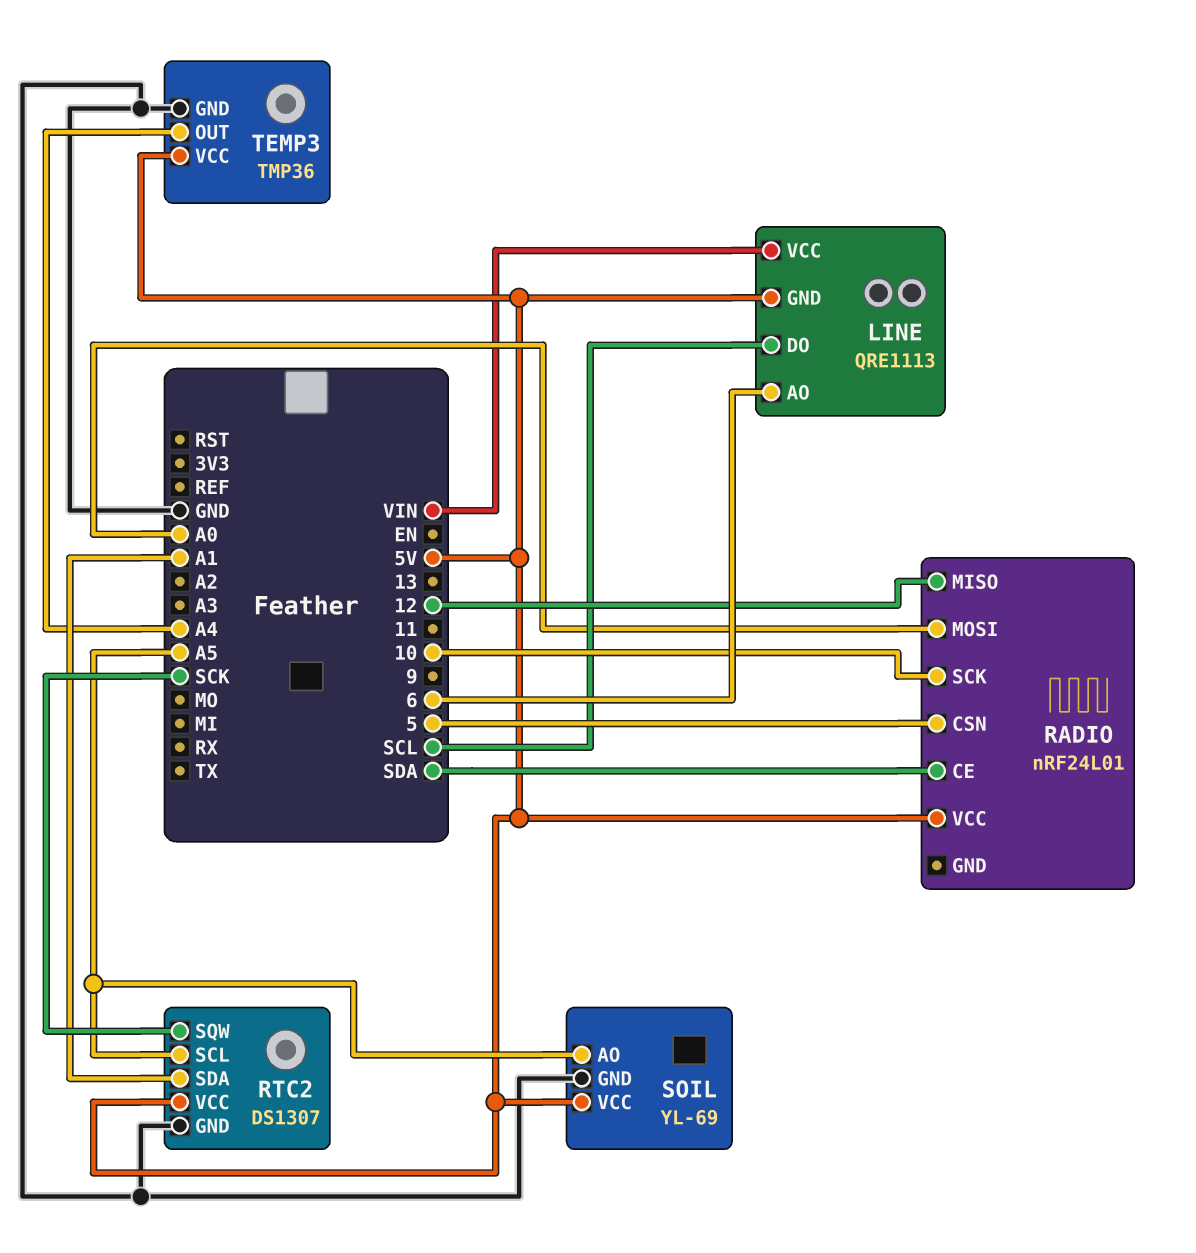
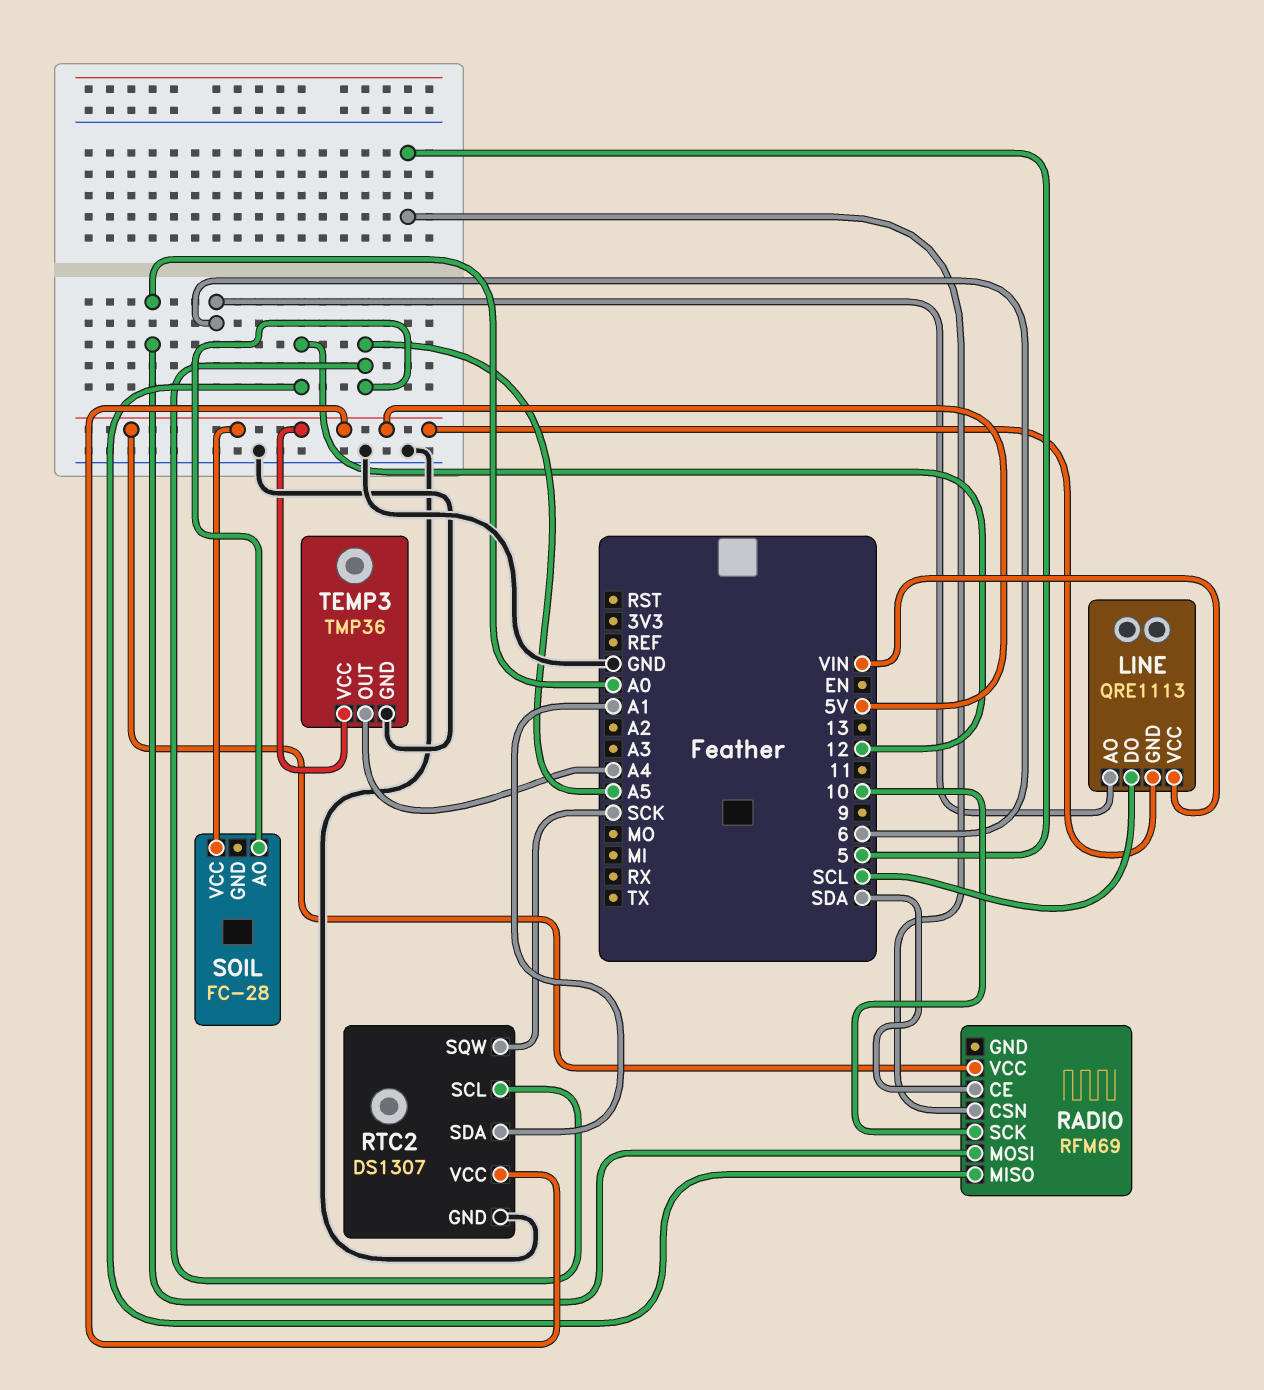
RADIO: nRF24L01 -> RFM69
SOIL: YL-69 -> FC-28
SOIL pin GND: GND -> none

